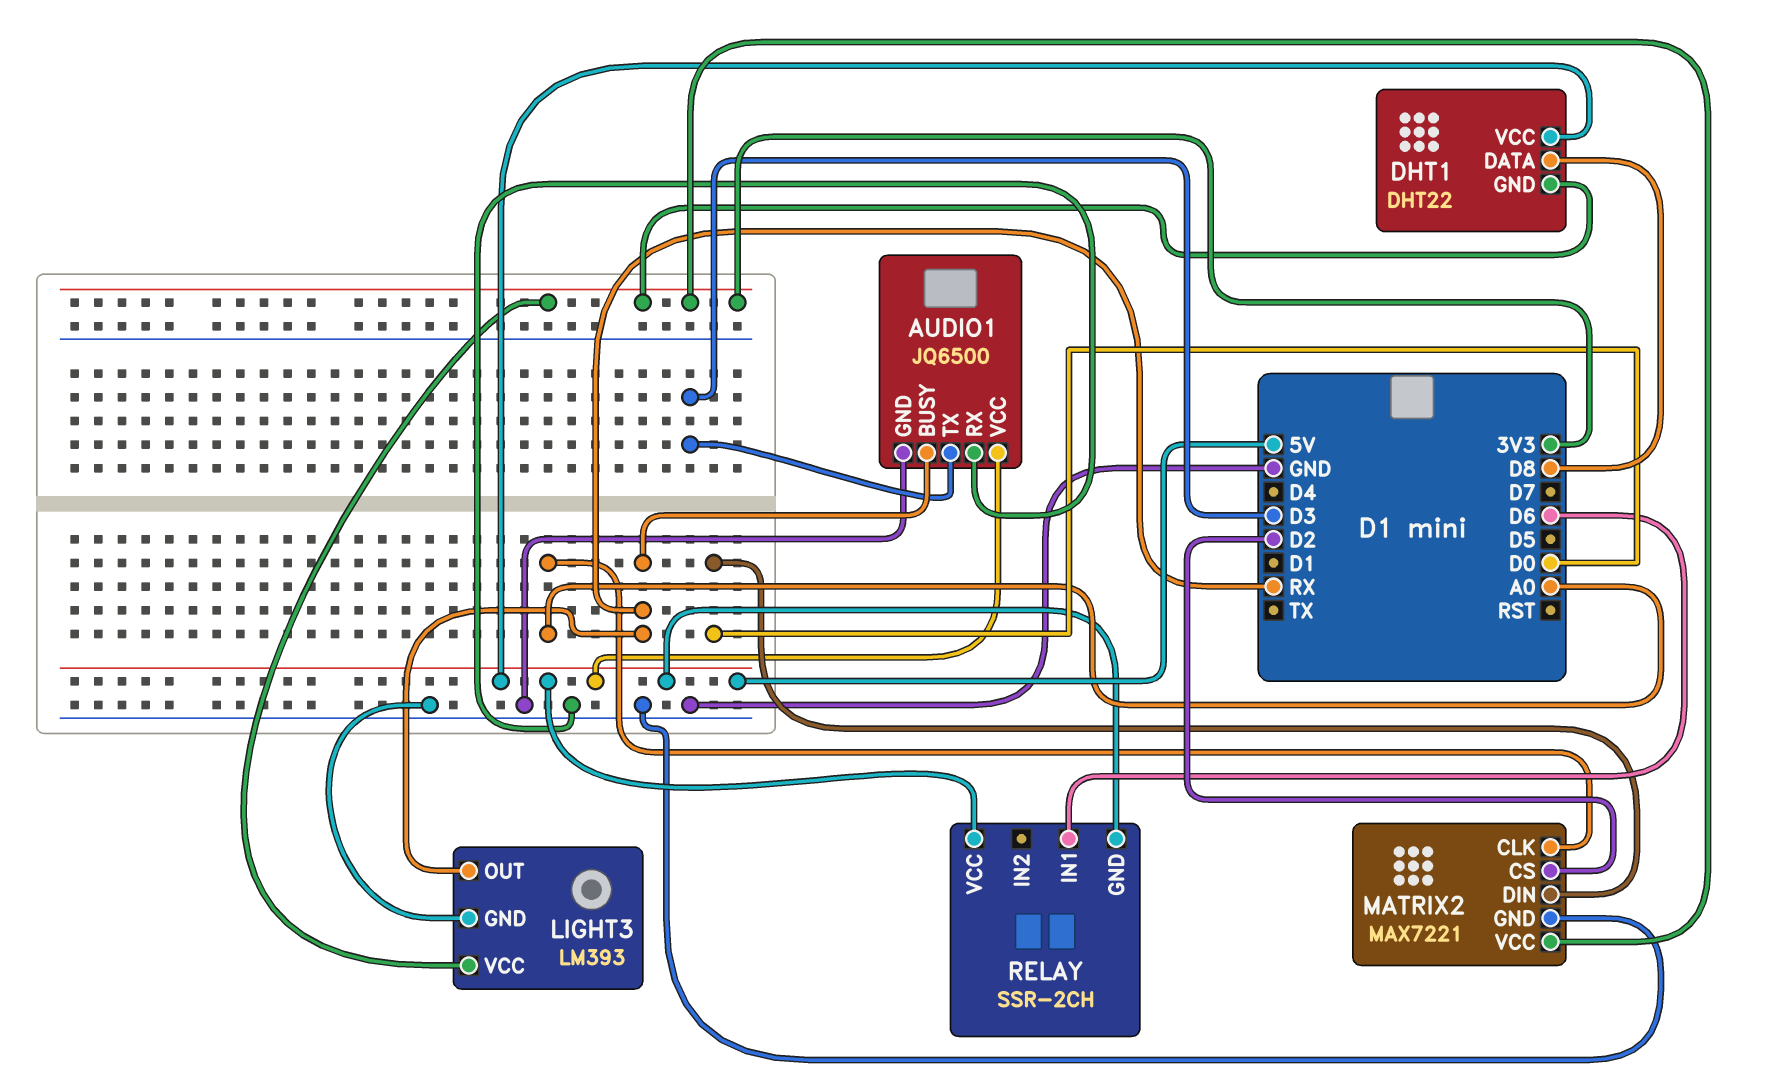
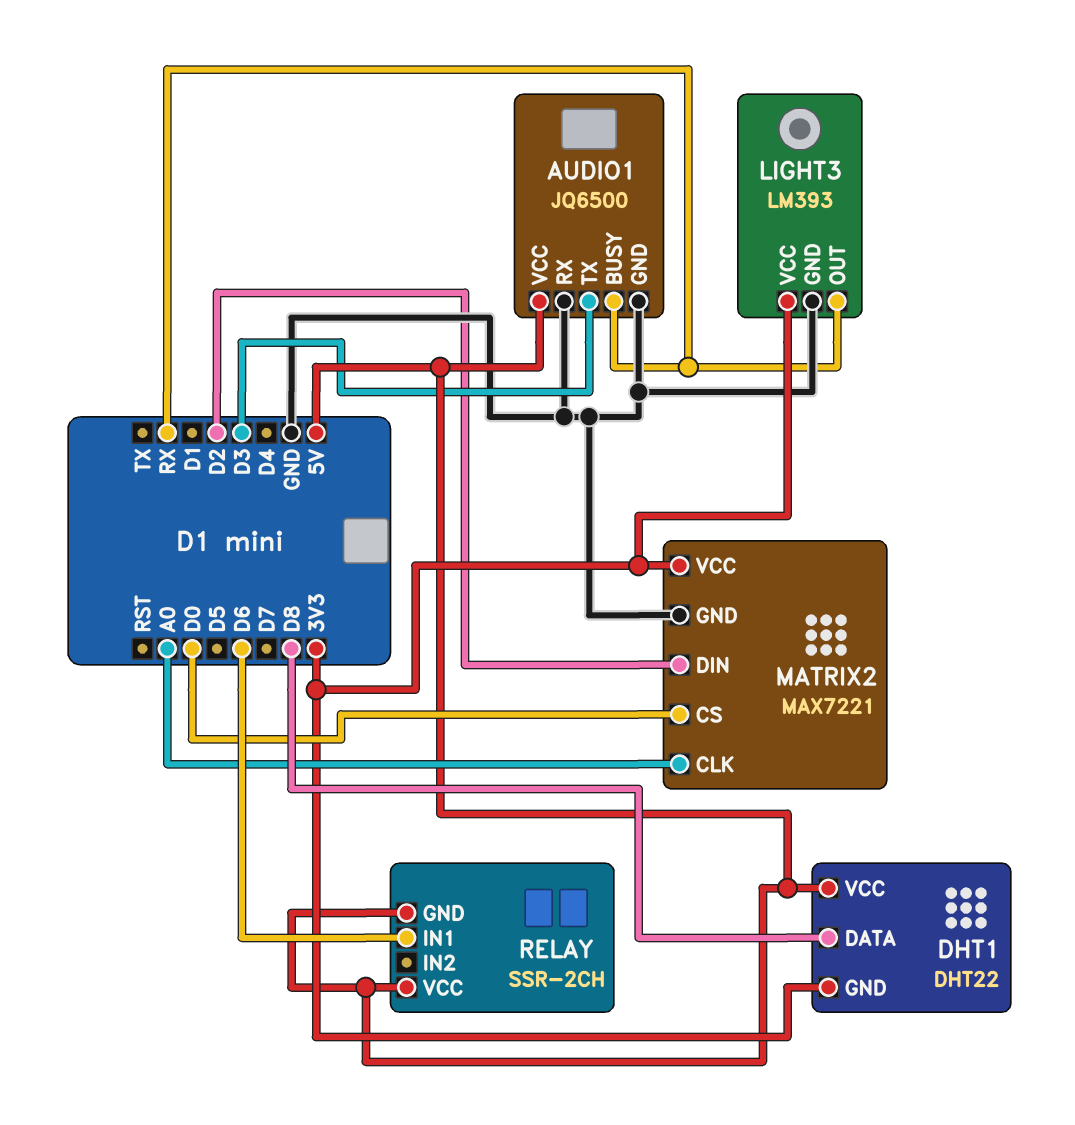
MATRIX2 pin CS: D2 -> D0
MATRIX2 pin DIN: D0 -> D2

